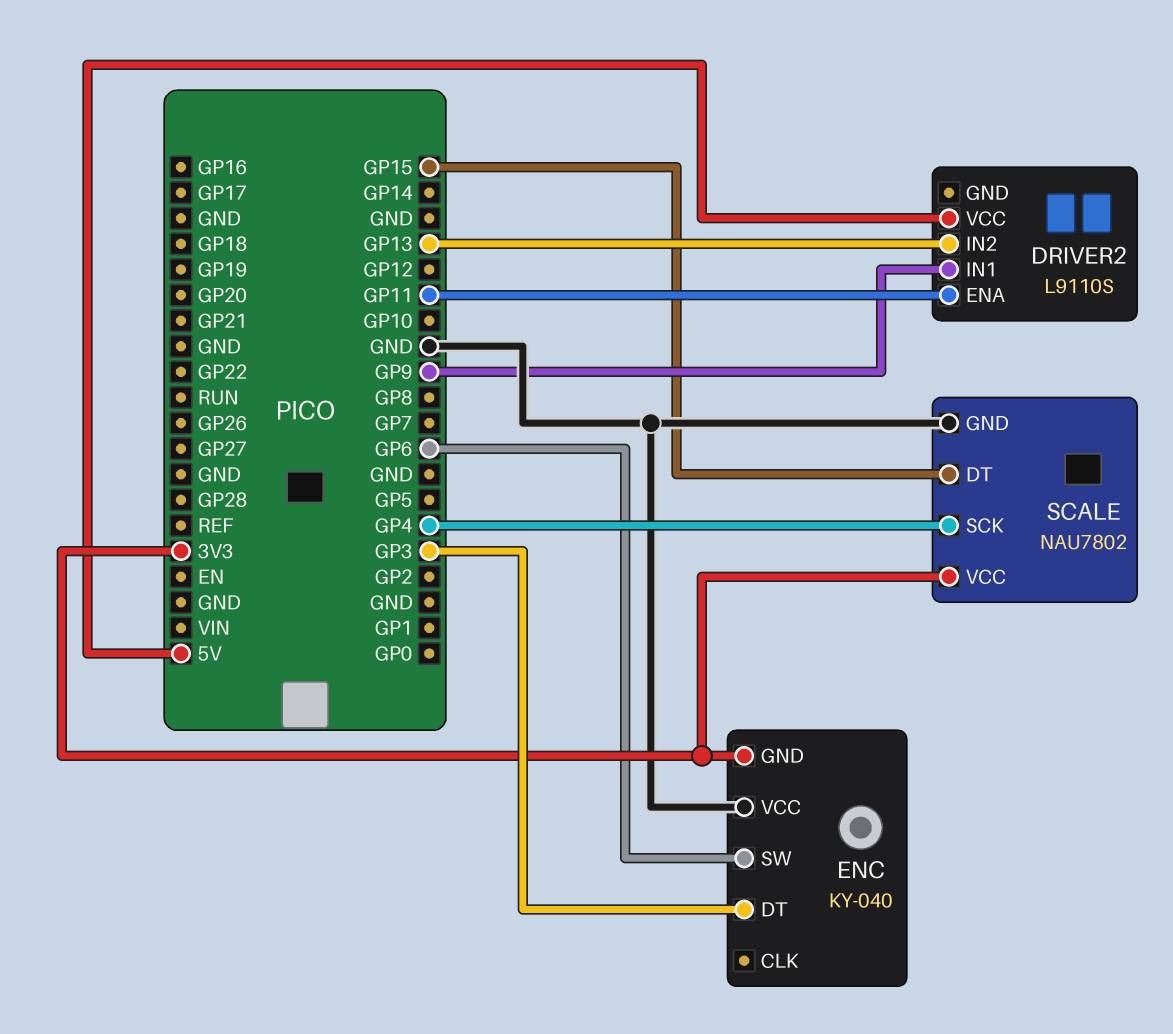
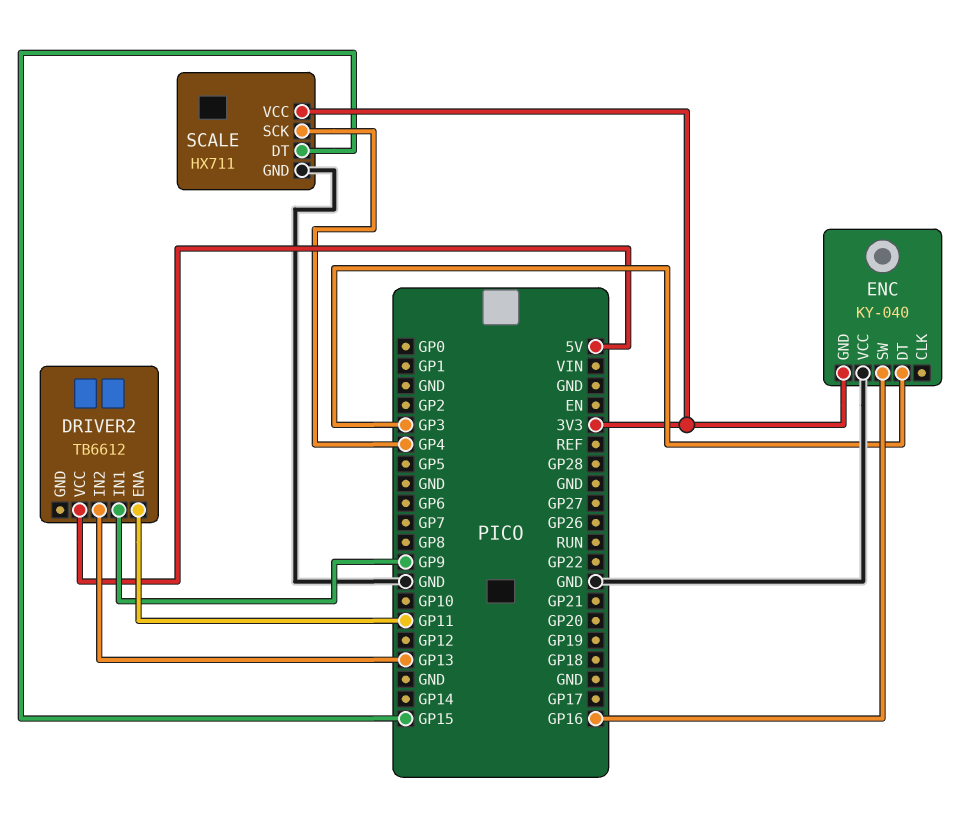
DRIVER2: L9110S -> TB6612
ENC pin SW: GP6 -> GP16
SCALE: NAU7802 -> HX711

